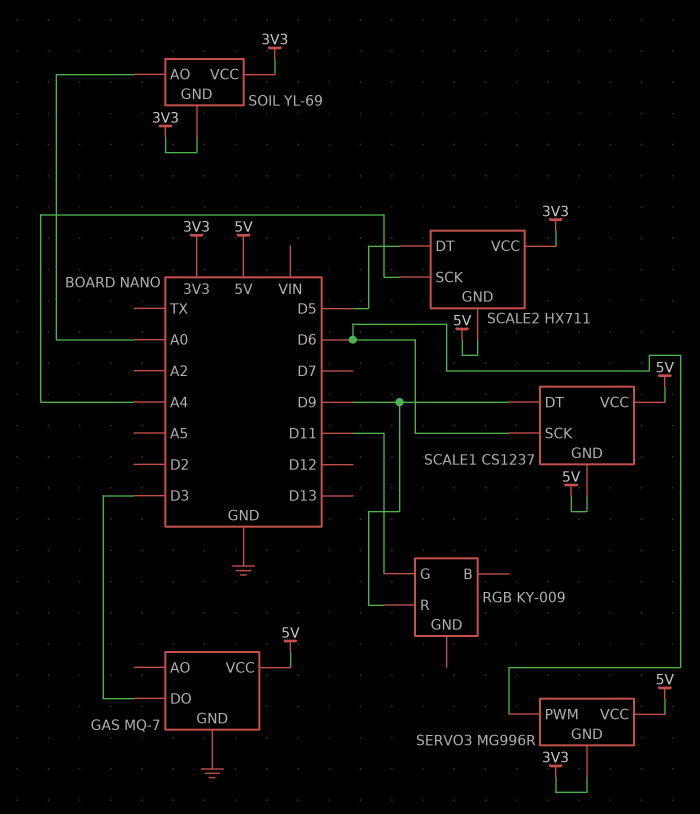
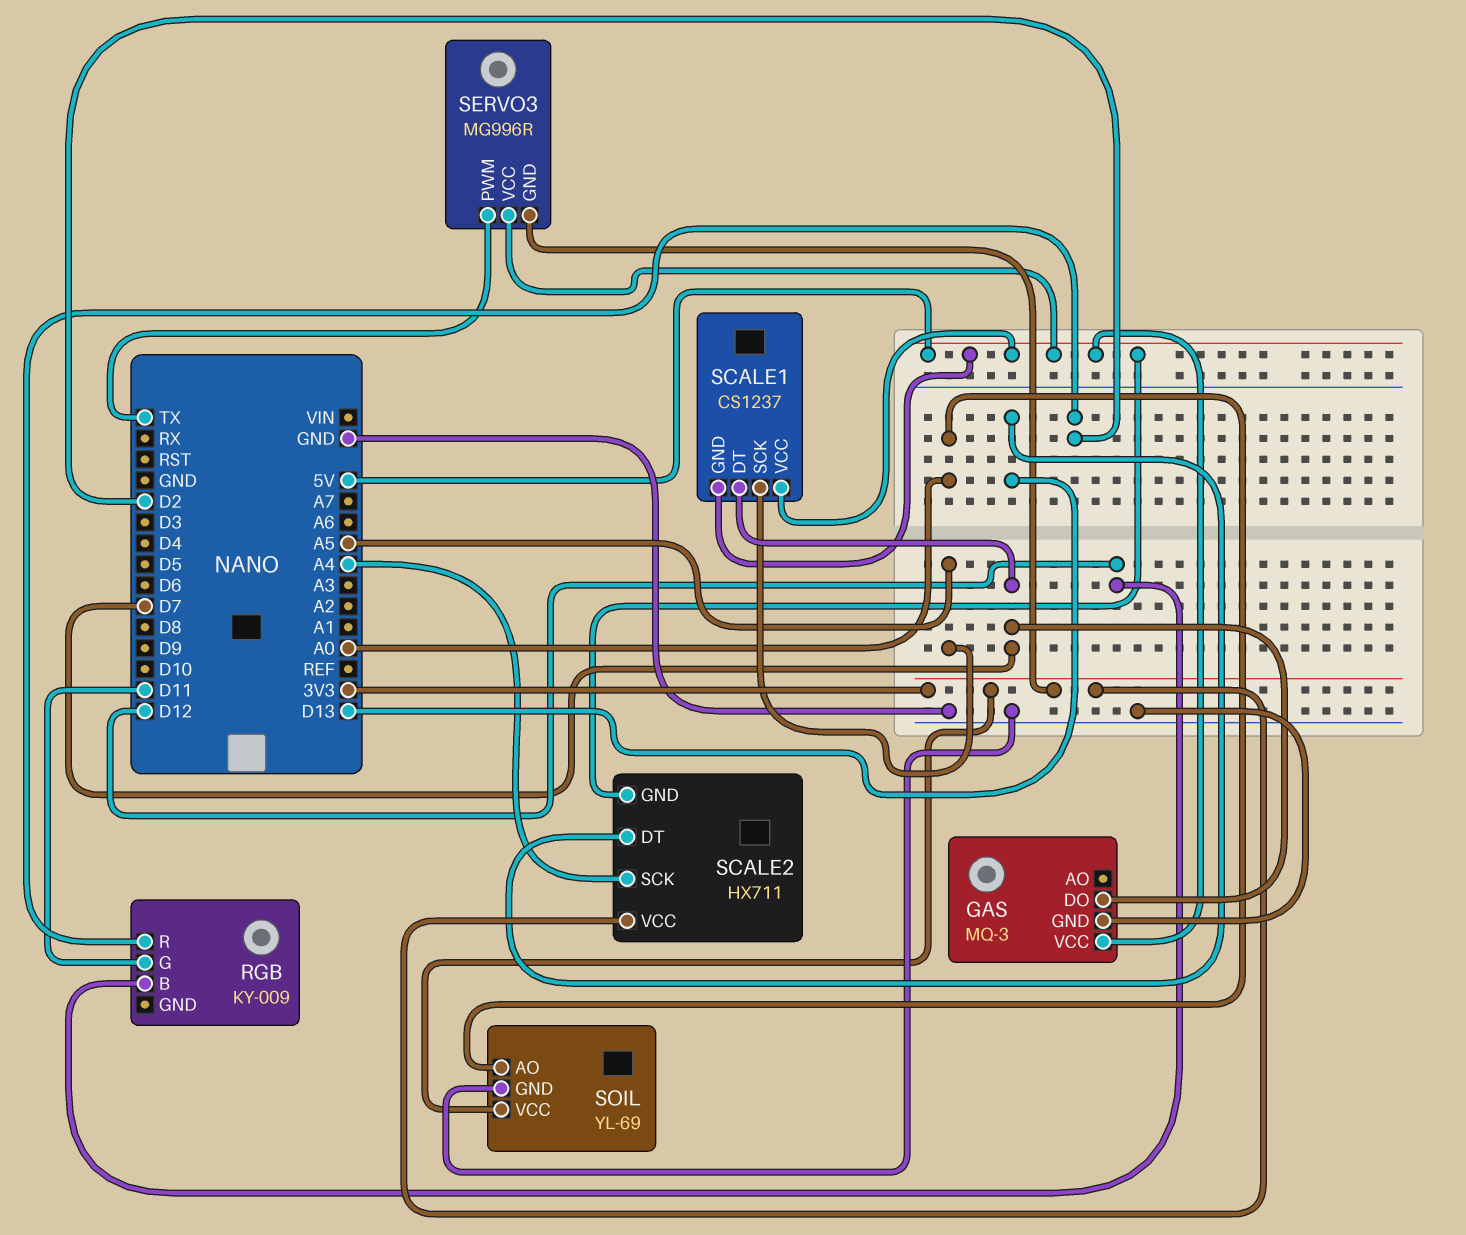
GAS: MQ-7 -> MQ-3
GAS pin DO: D3 -> D7
RGB pin B: none -> D12
RGB pin R: D9 -> D2
SCALE1 pin DT: D9 -> D7
SCALE1 pin SCK: D6 -> A5
SCALE2 pin DT: D5 -> D13
SERVO3 pin PWM: D6 -> TX
SOIL pin GND: 3V3 -> GND

